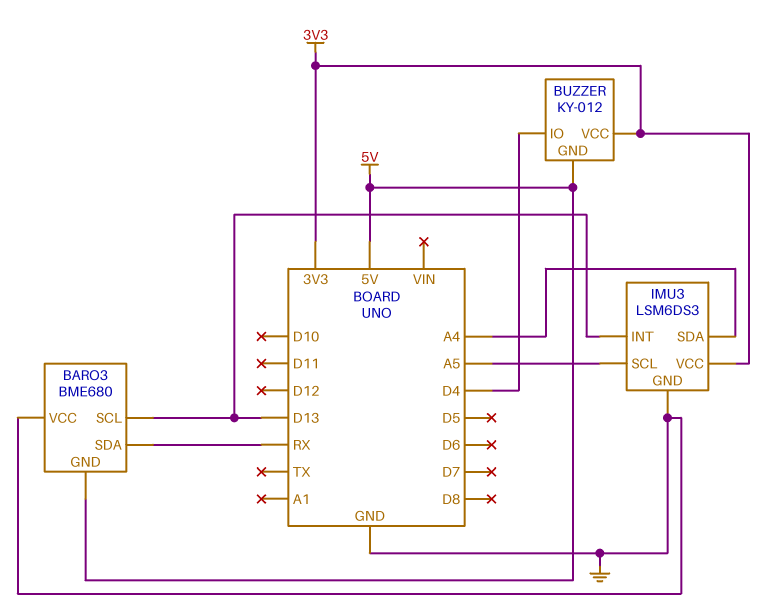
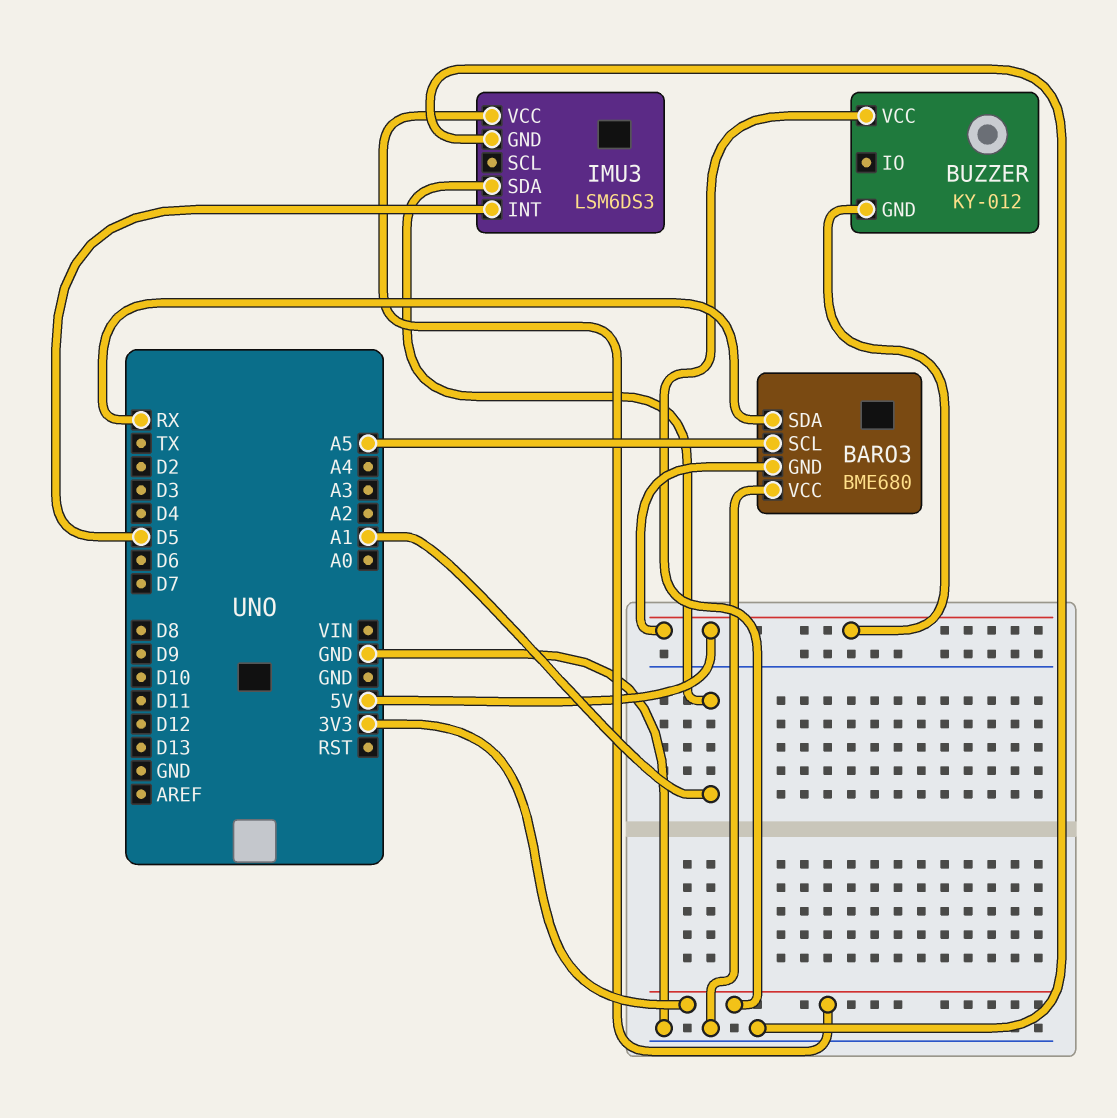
BARO3 pin SCL: D13 -> A5
BUZZER pin IO: D4 -> none
IMU3 pin INT: D13 -> D5
IMU3 pin SCL: A5 -> none
IMU3 pin SDA: A4 -> A1

